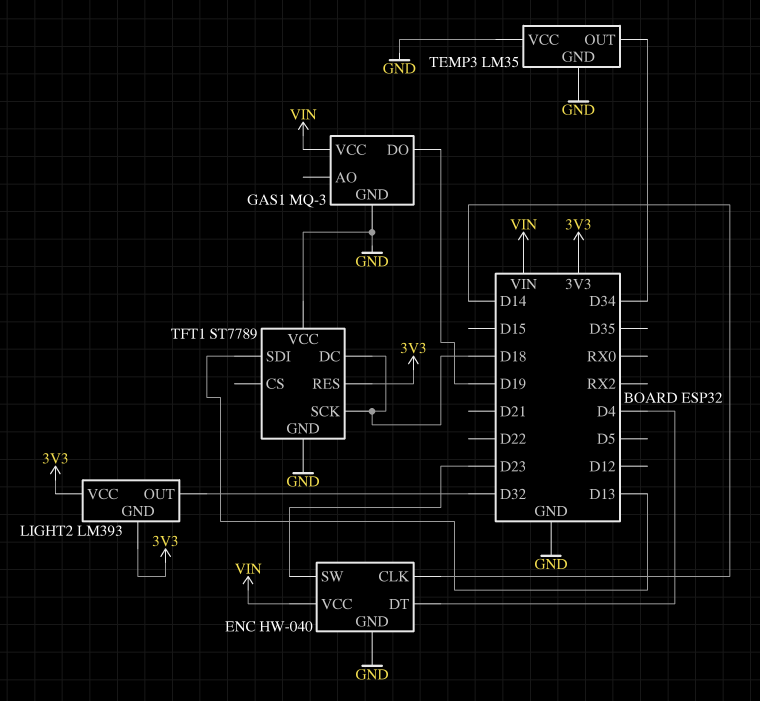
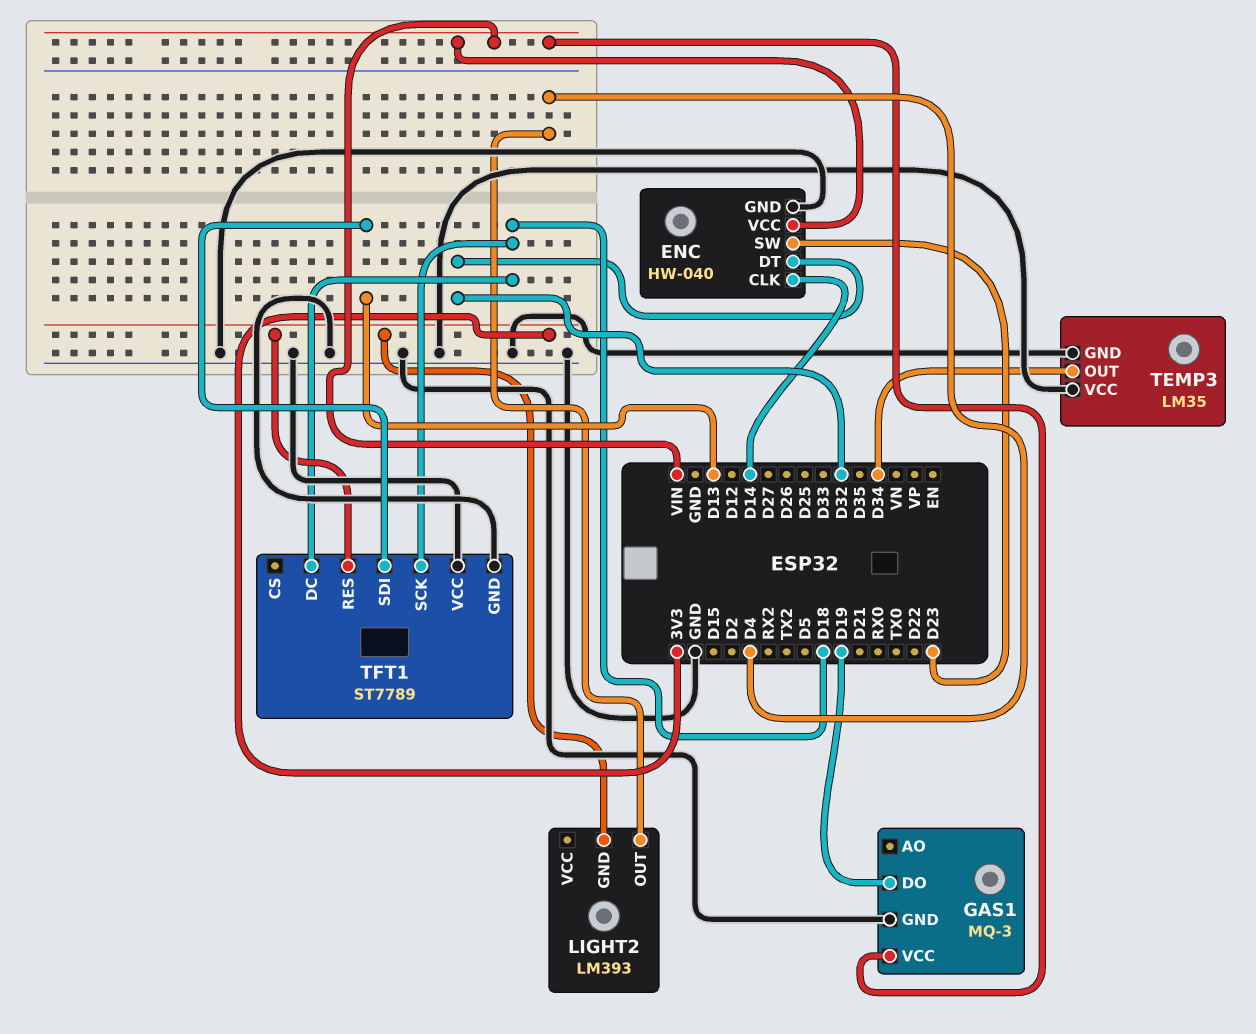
ENC pin DT: D4 -> D32
LIGHT2 pin OUT: D32 -> D4
LIGHT2 pin VCC: 3V3 -> none

